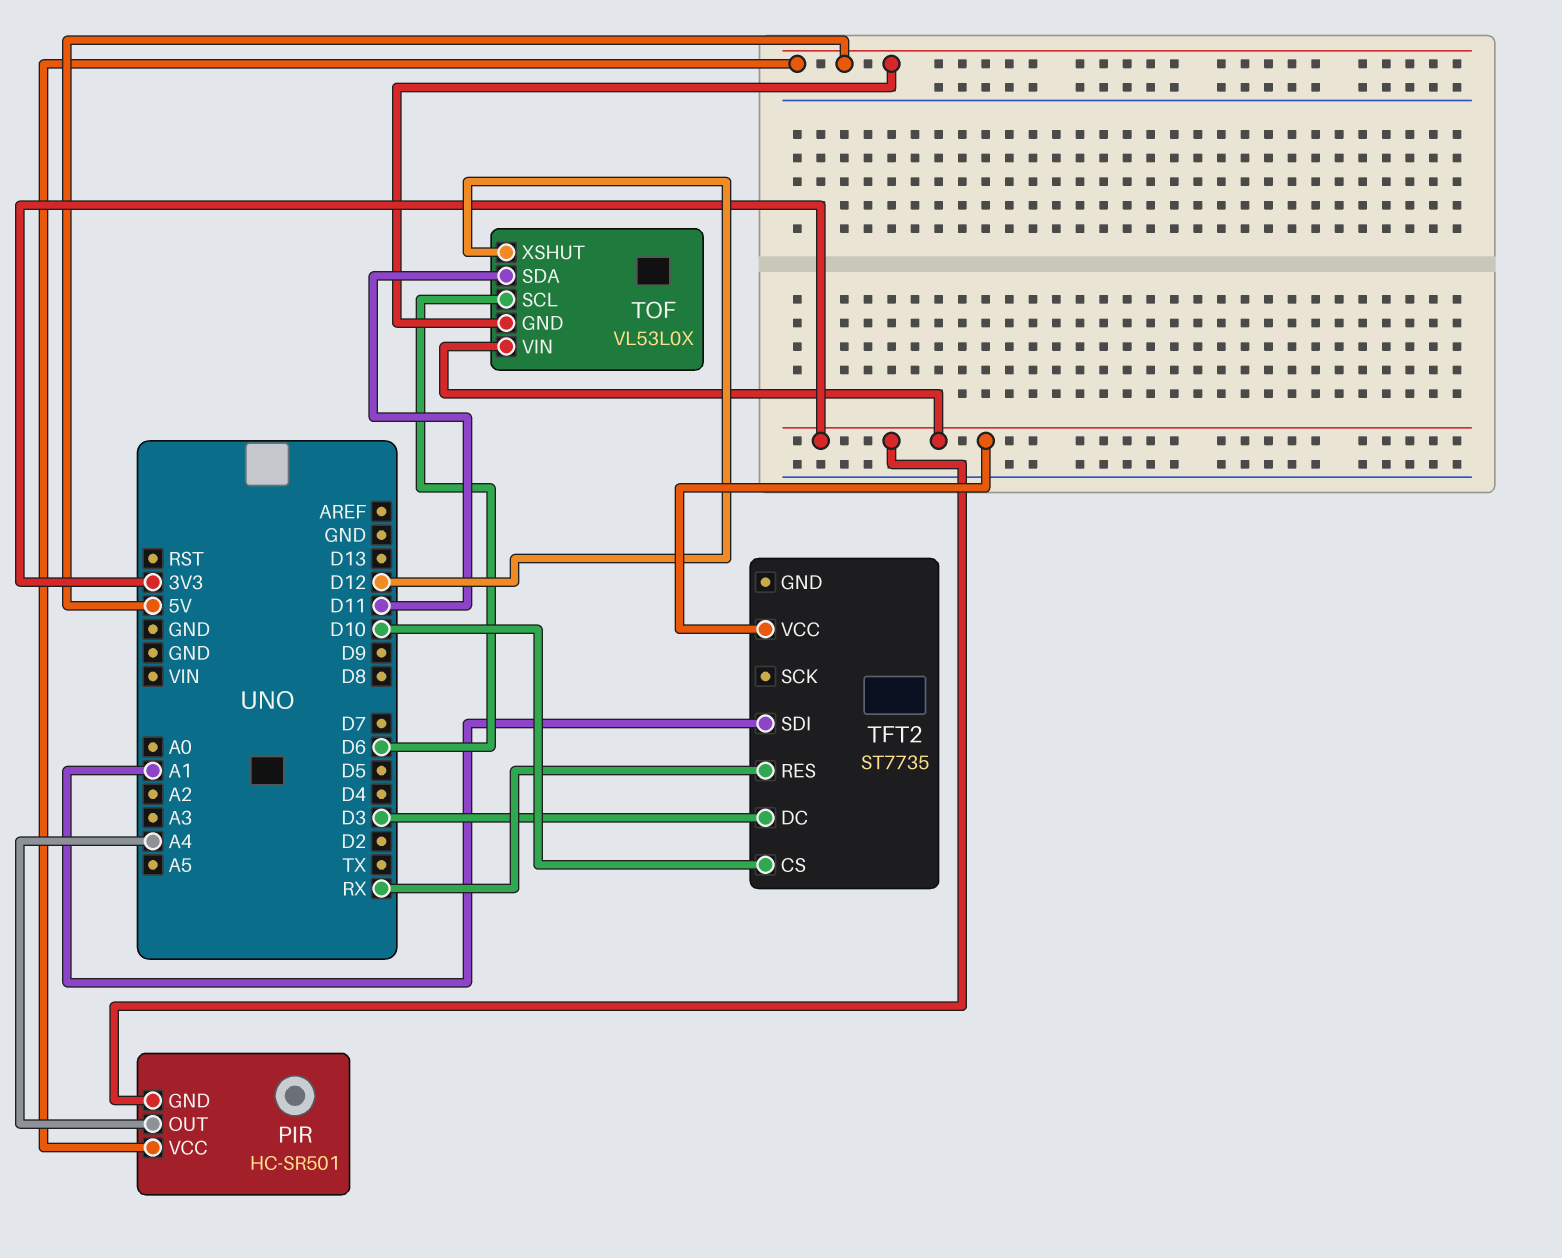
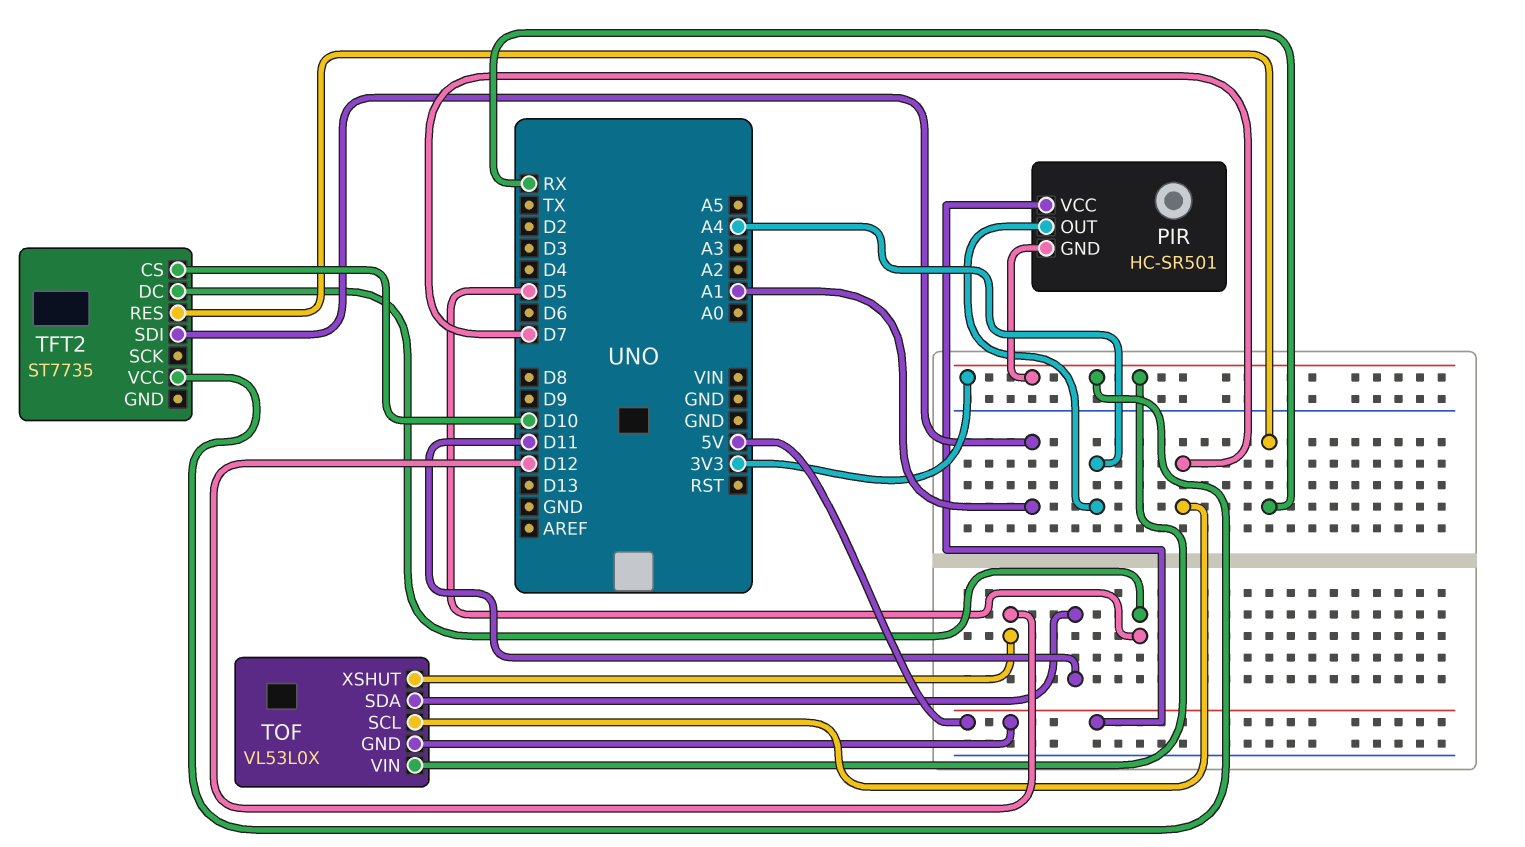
TFT2 pin DC: D3 -> D5
TOF pin SCL: D6 -> D7

